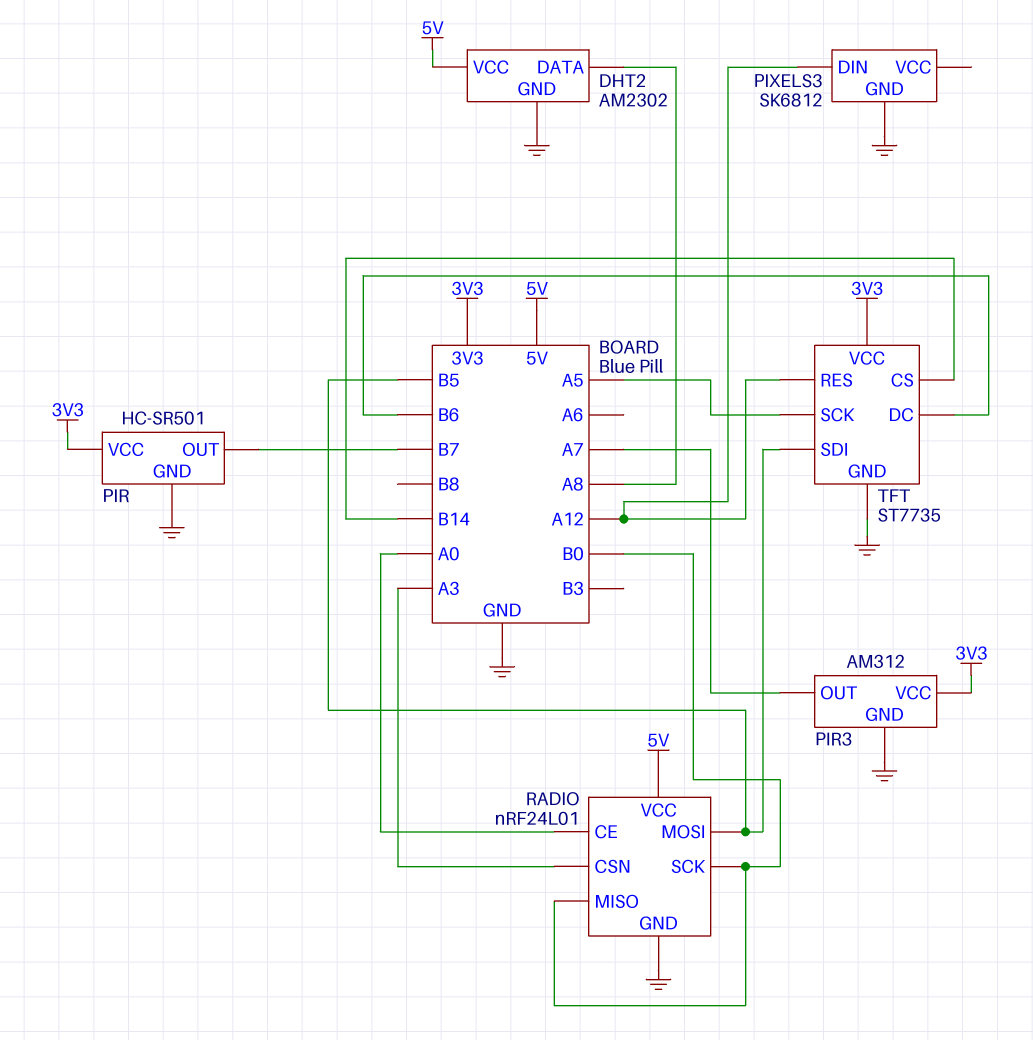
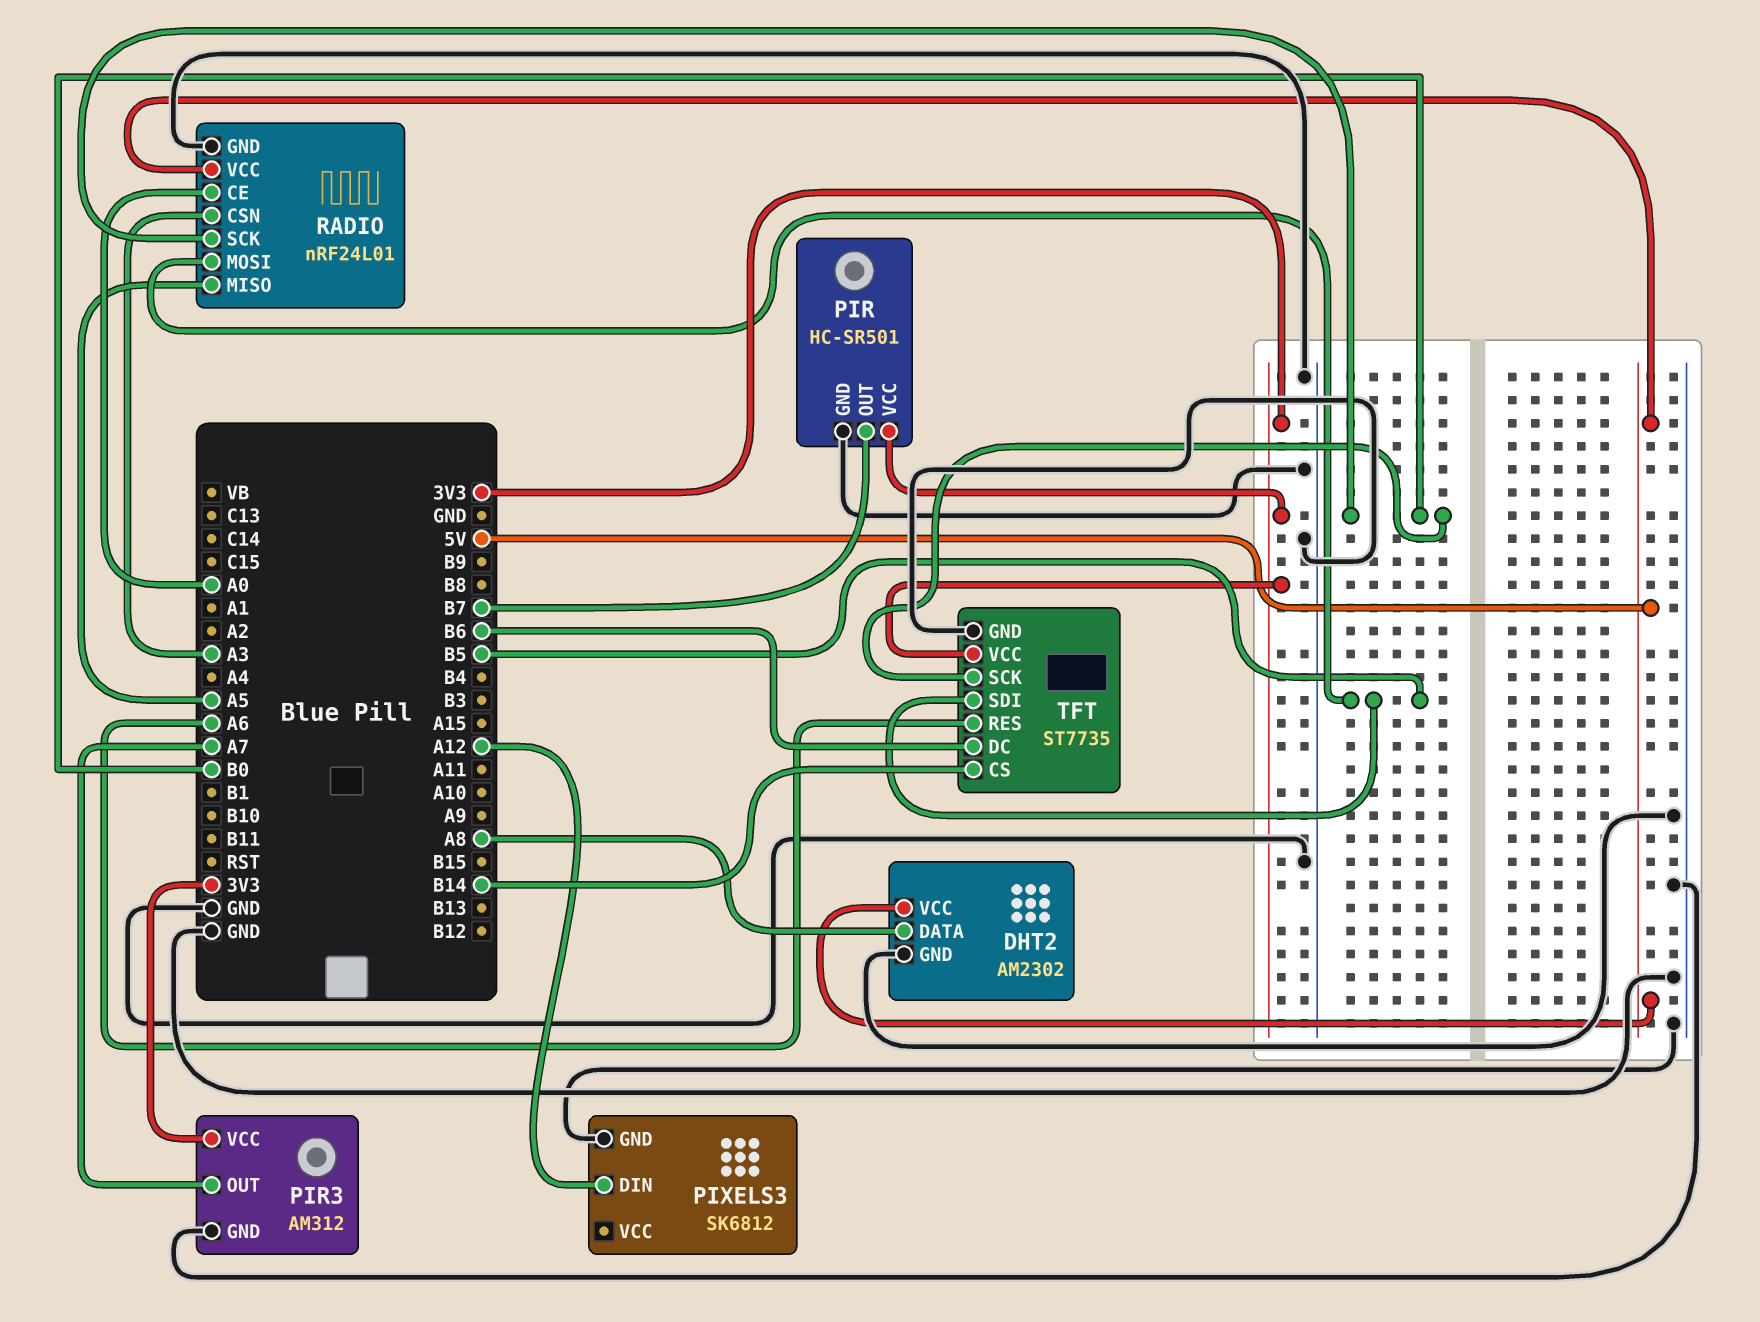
RADIO pin MISO: B0 -> A5
TFT pin RES: A12 -> A6
TFT pin SCK: A5 -> B0

